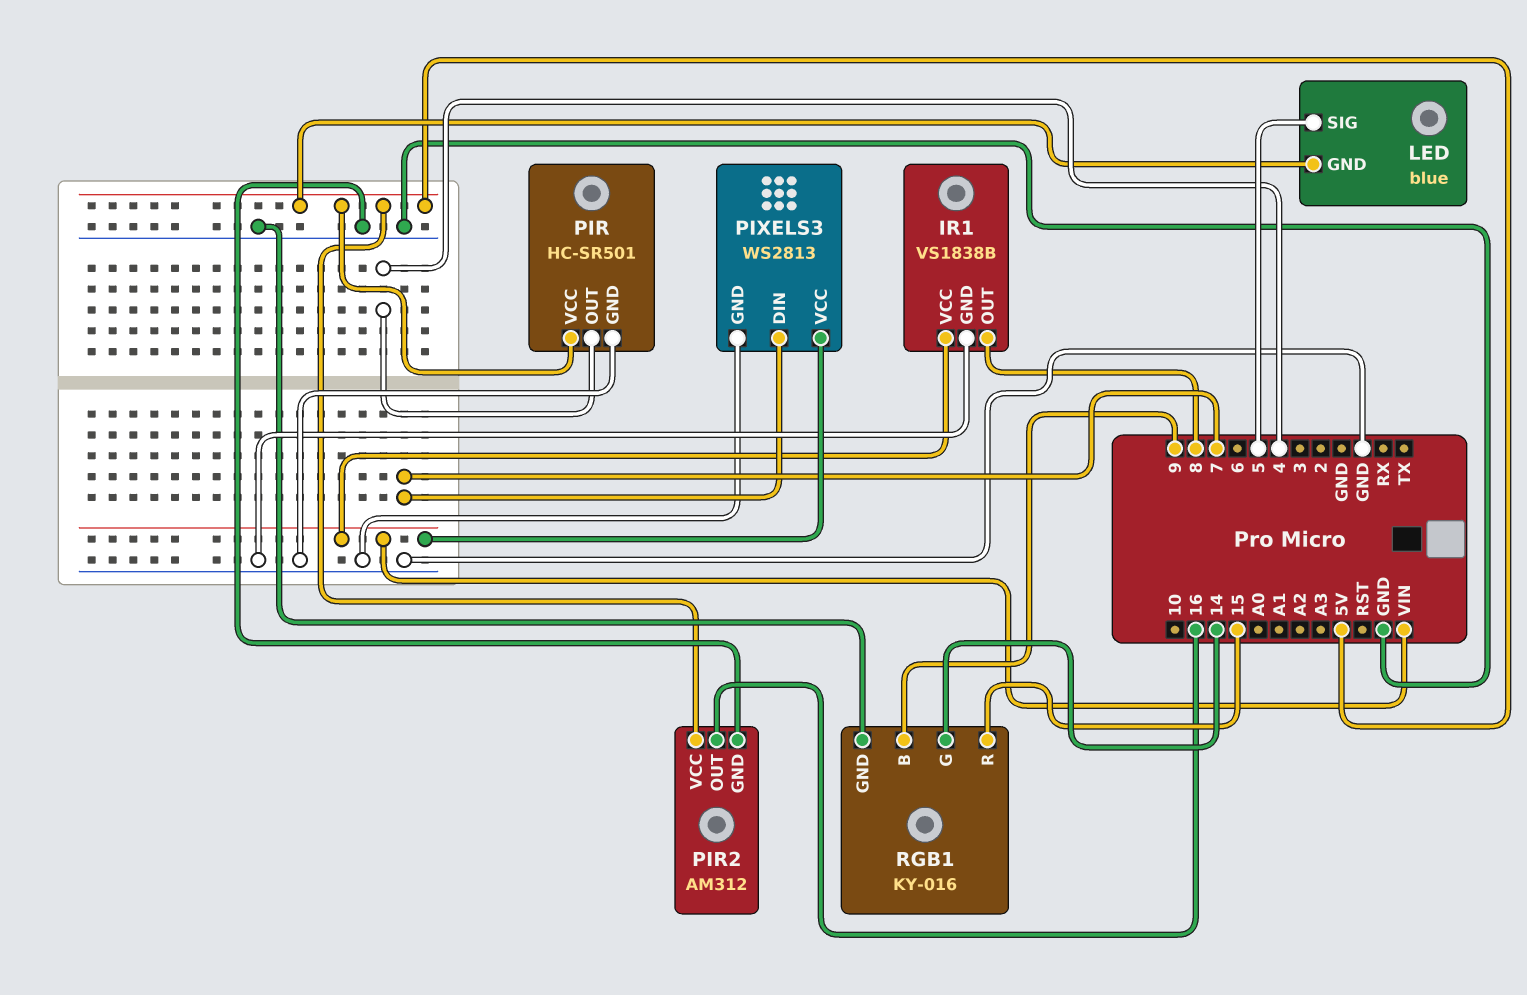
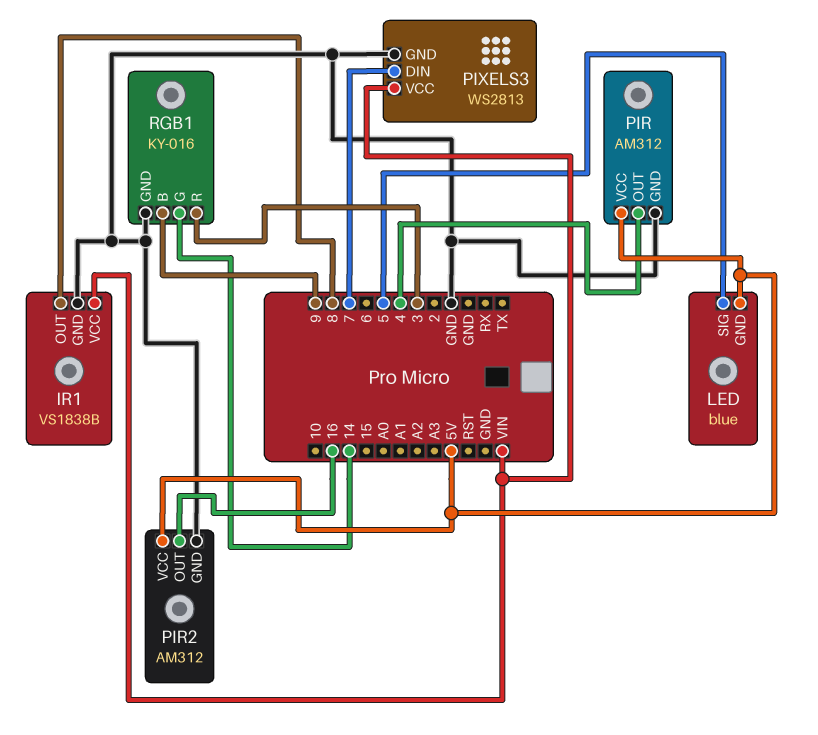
PIR: HC-SR501 -> AM312
RGB1 pin R: 15 -> 3

